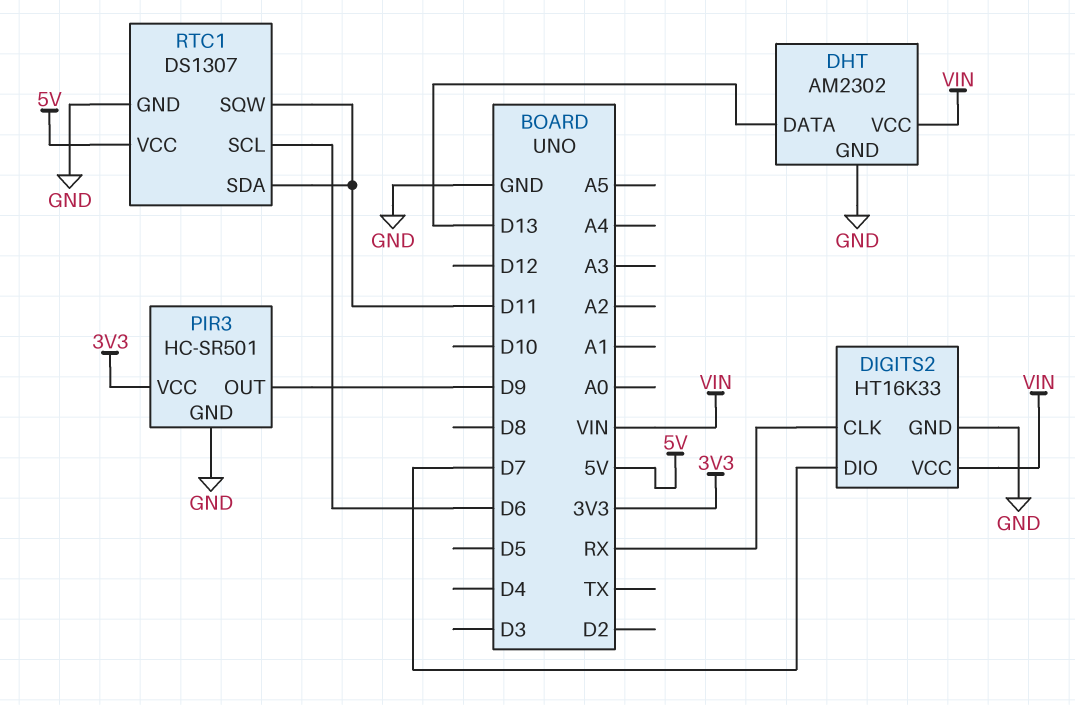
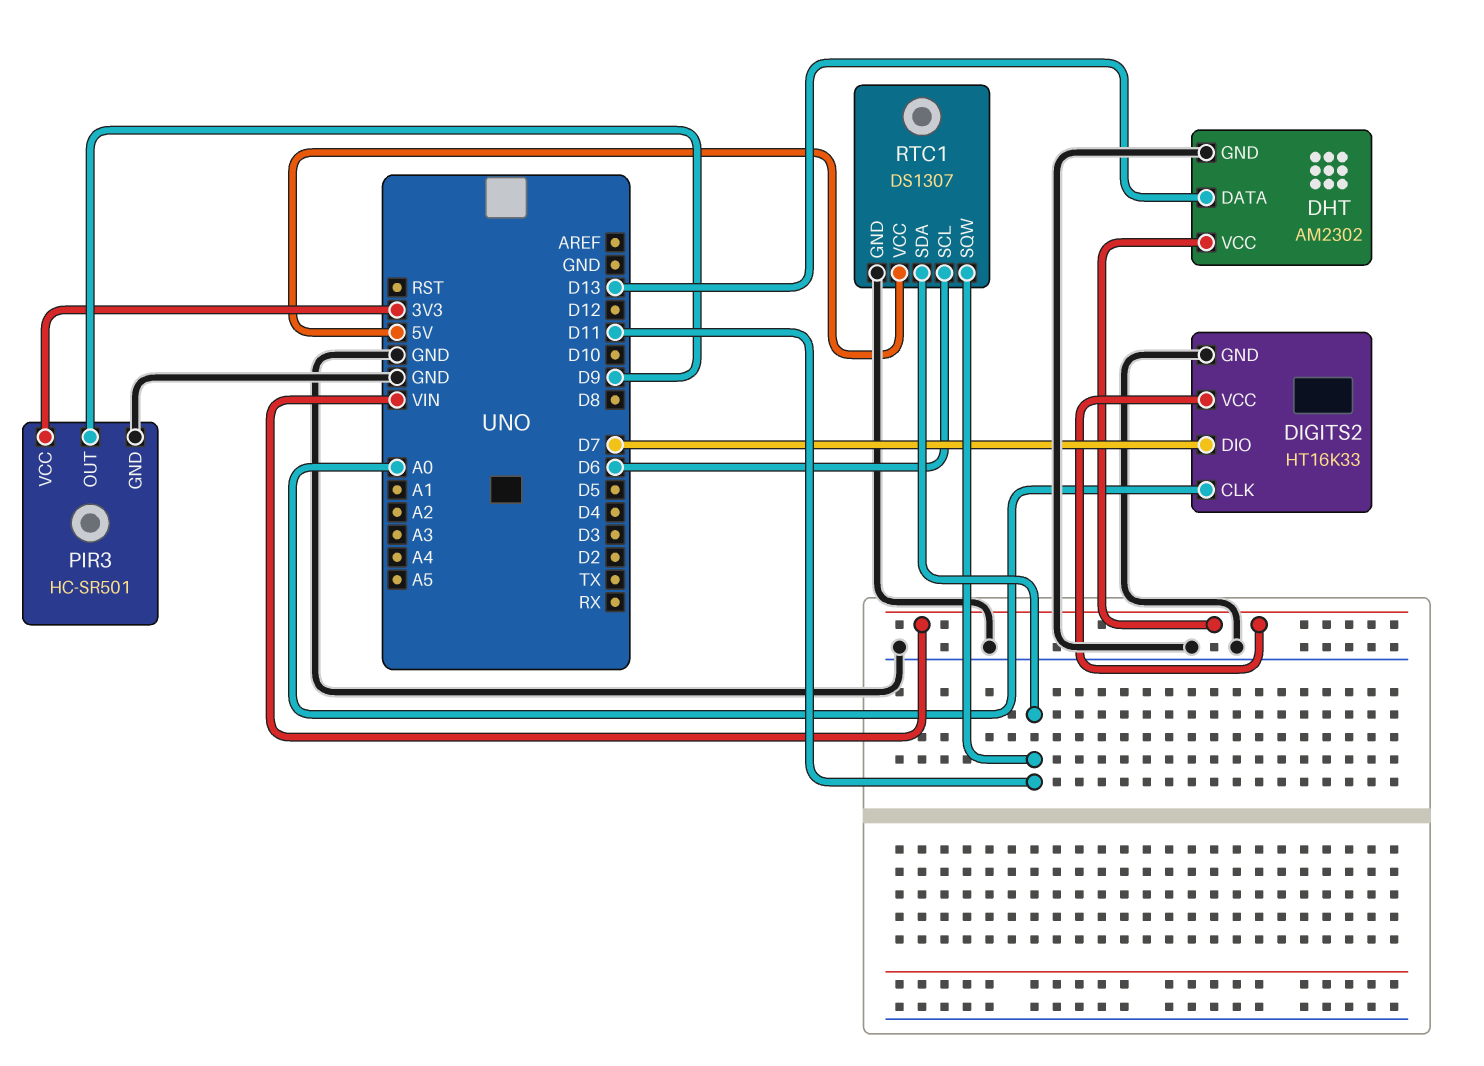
DIGITS2 pin CLK: RX -> A0

